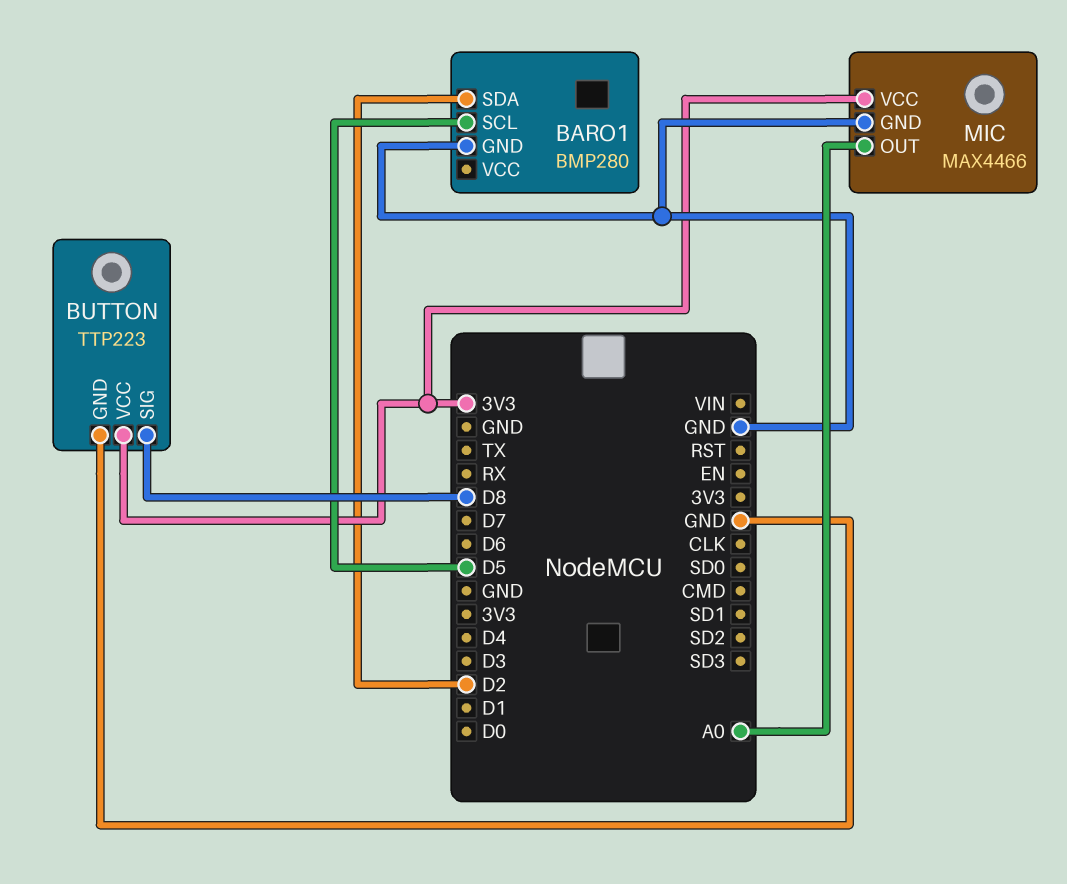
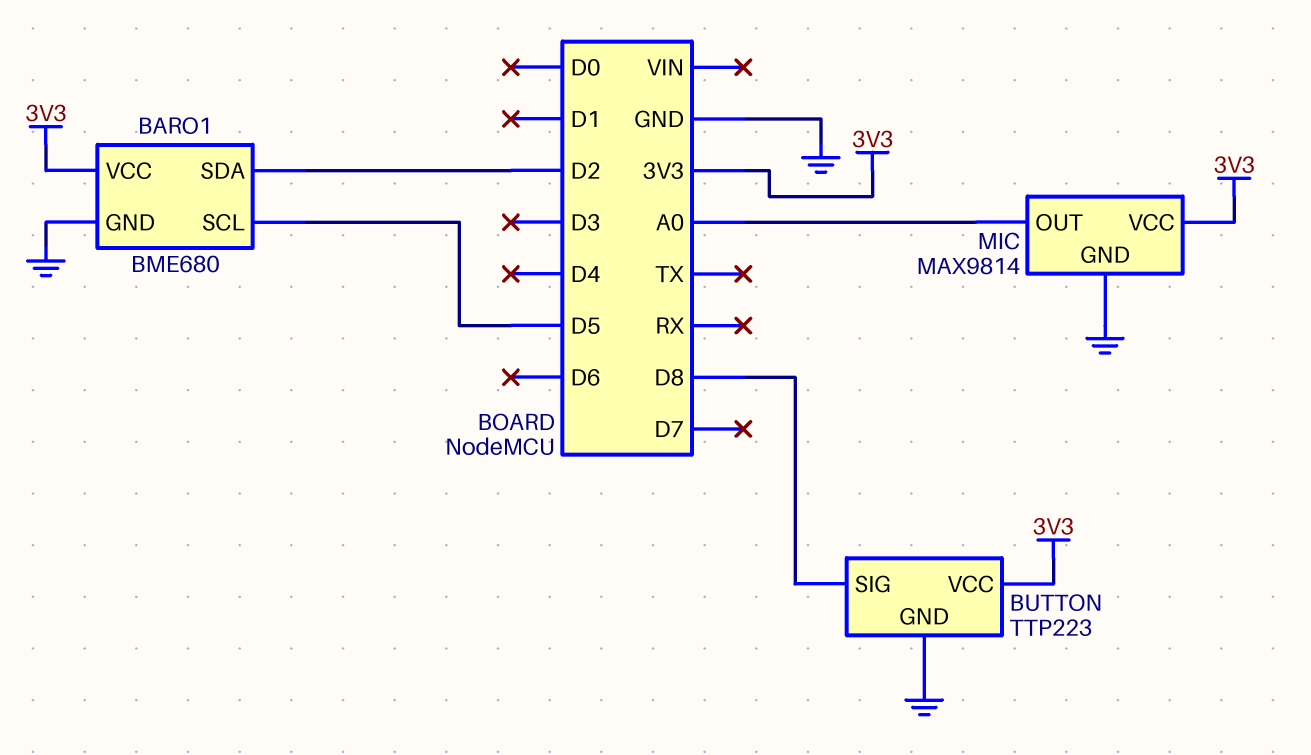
BARO1: BMP280 -> BME680
BARO1 pin VCC: none -> 3V3
MIC: MAX4466 -> MAX9814

